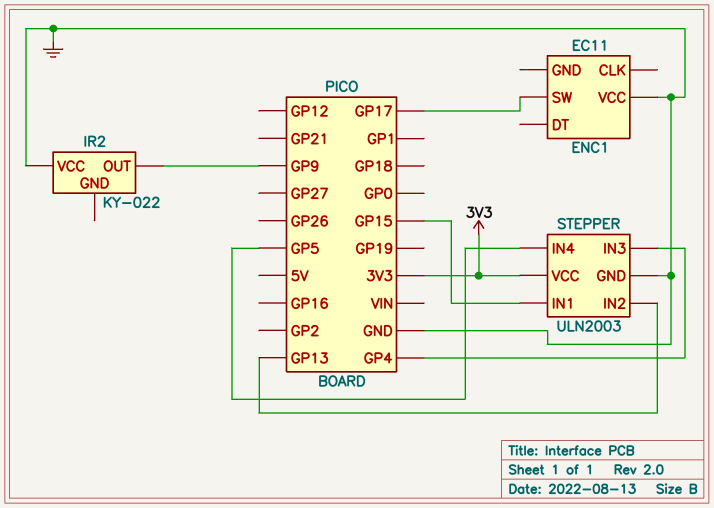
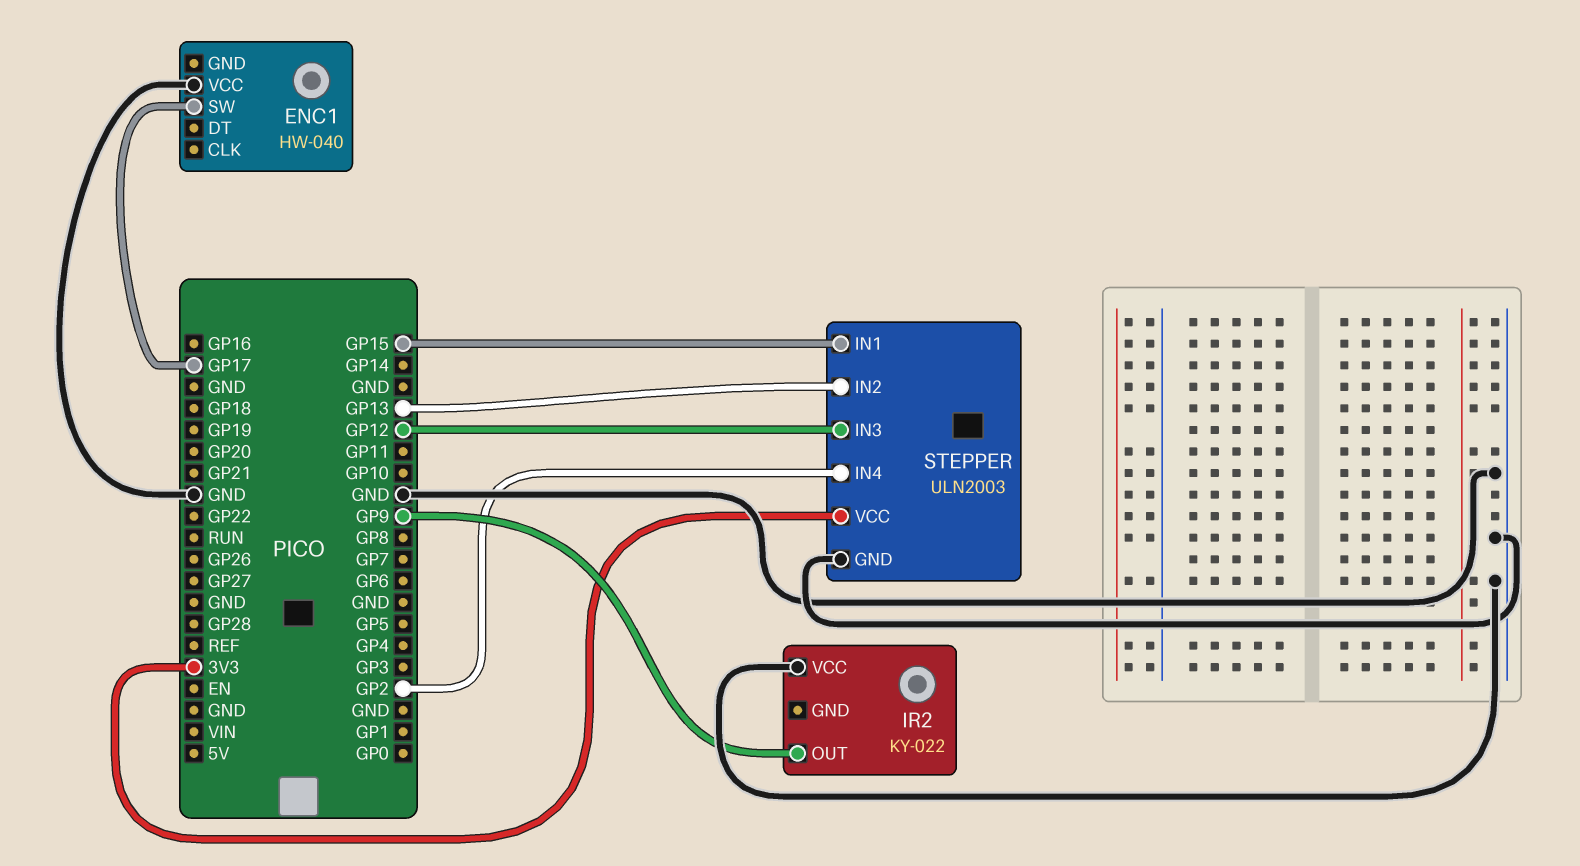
ENC1: EC11 -> HW-040
STEPPER pin IN3: GP4 -> GP12
STEPPER pin IN4: GP5 -> GP2

